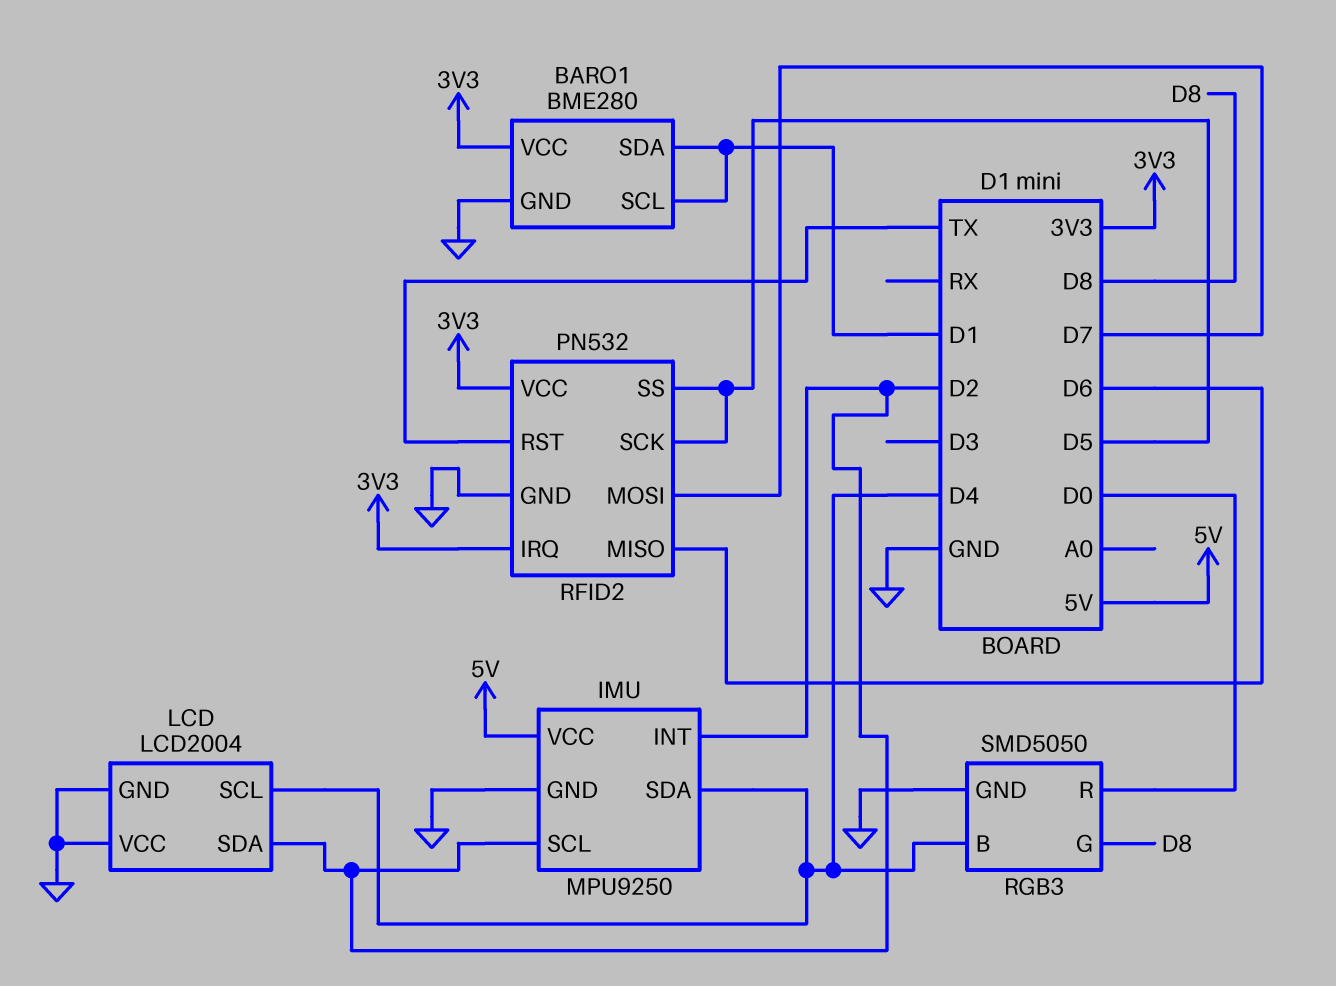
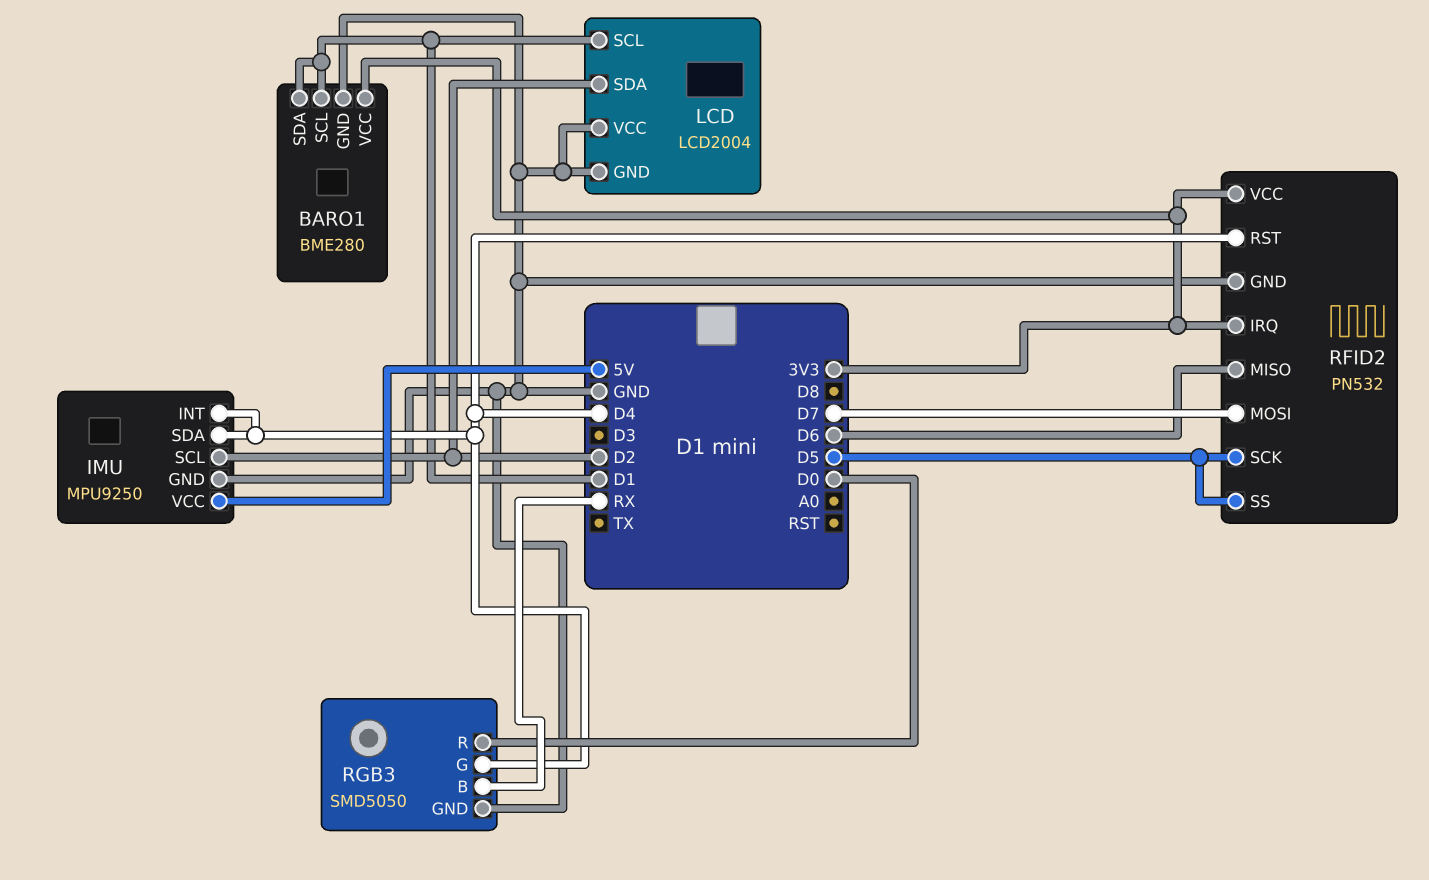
IMU pin INT: D2 -> D4
LCD pin SCL: D4 -> D1
RFID2 pin RST: TX -> D4
RGB3 pin B: D4 -> RX
RGB3 pin G: D8 -> D4

